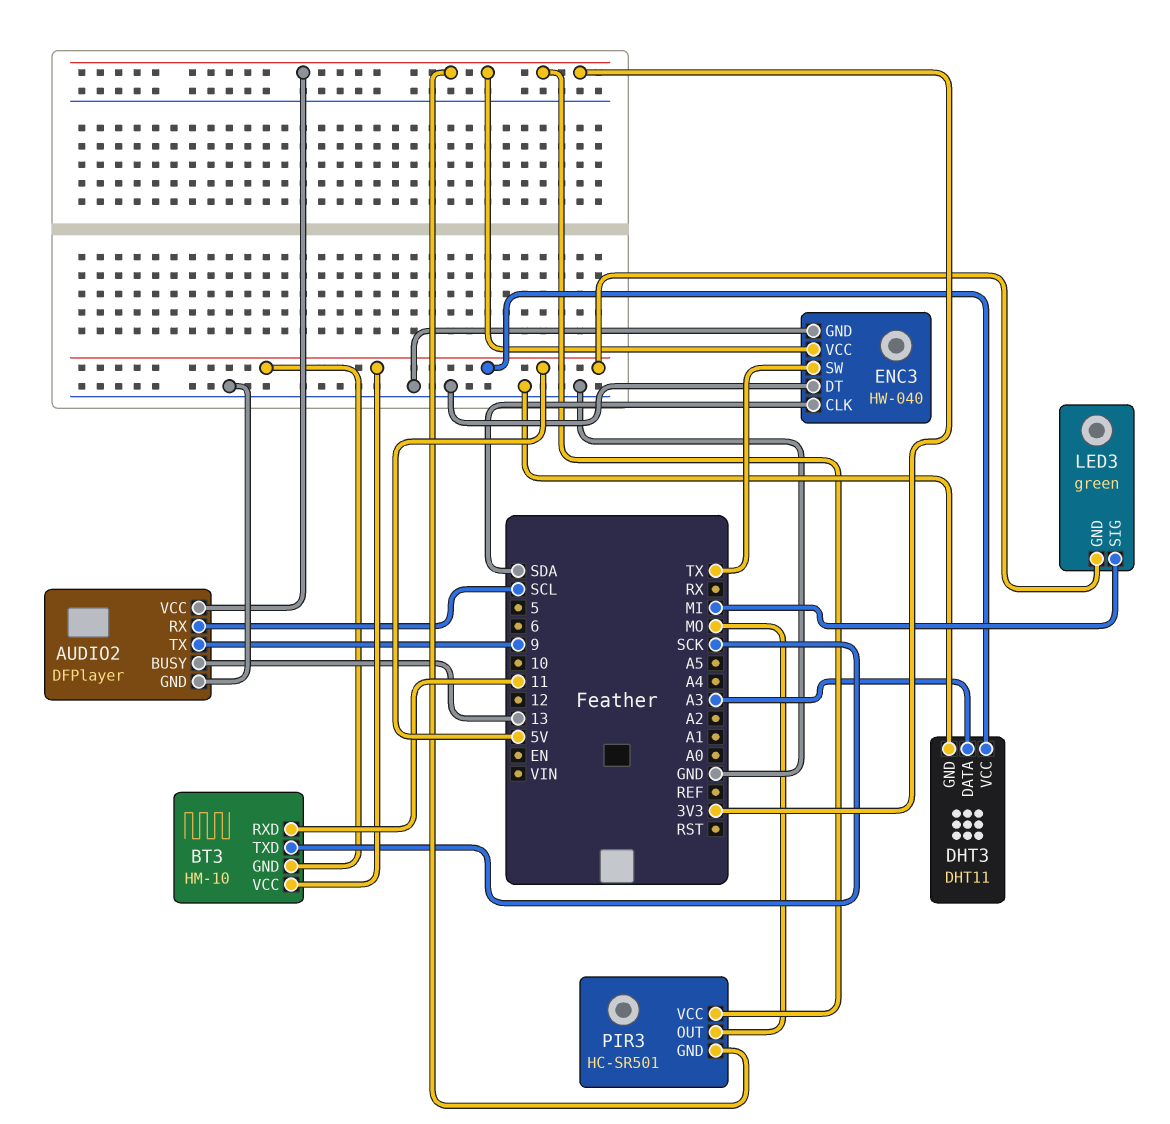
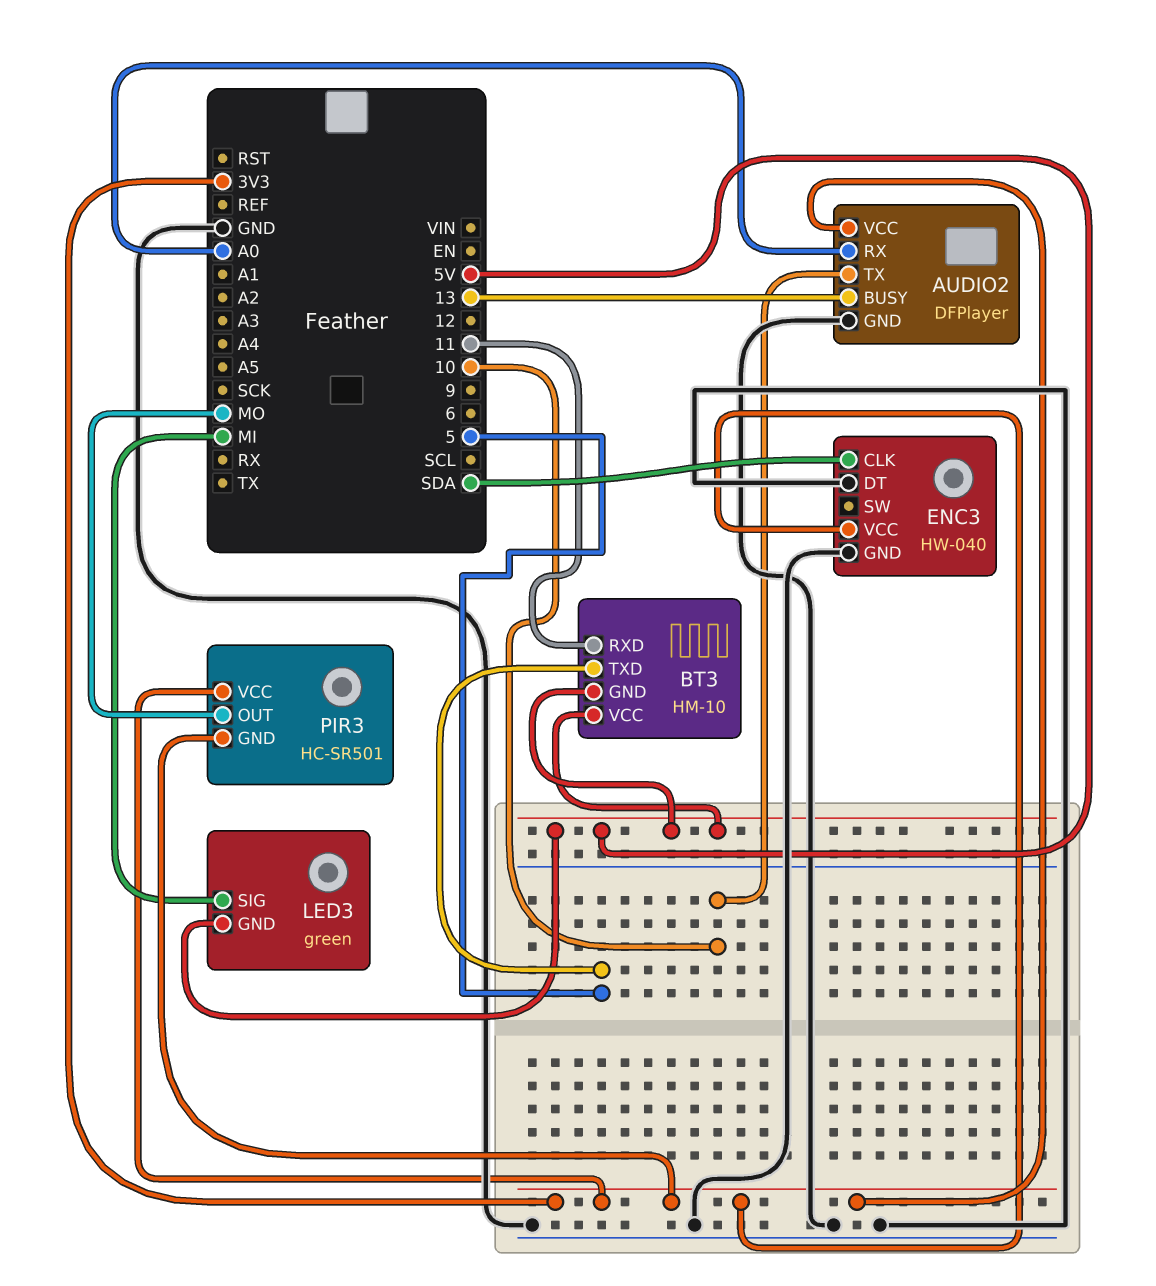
AUDIO2 pin RX: SCL -> A0
AUDIO2 pin TX: 9 -> 10
BT3 pin TXD: SCK -> 5
DHT3: DHT11 -> none
DHT3 pin DATA: A3 -> none
DHT3 pin GND: GND -> none
DHT3 pin VCC: 5V -> none
ENC3 pin SW: TX -> none

